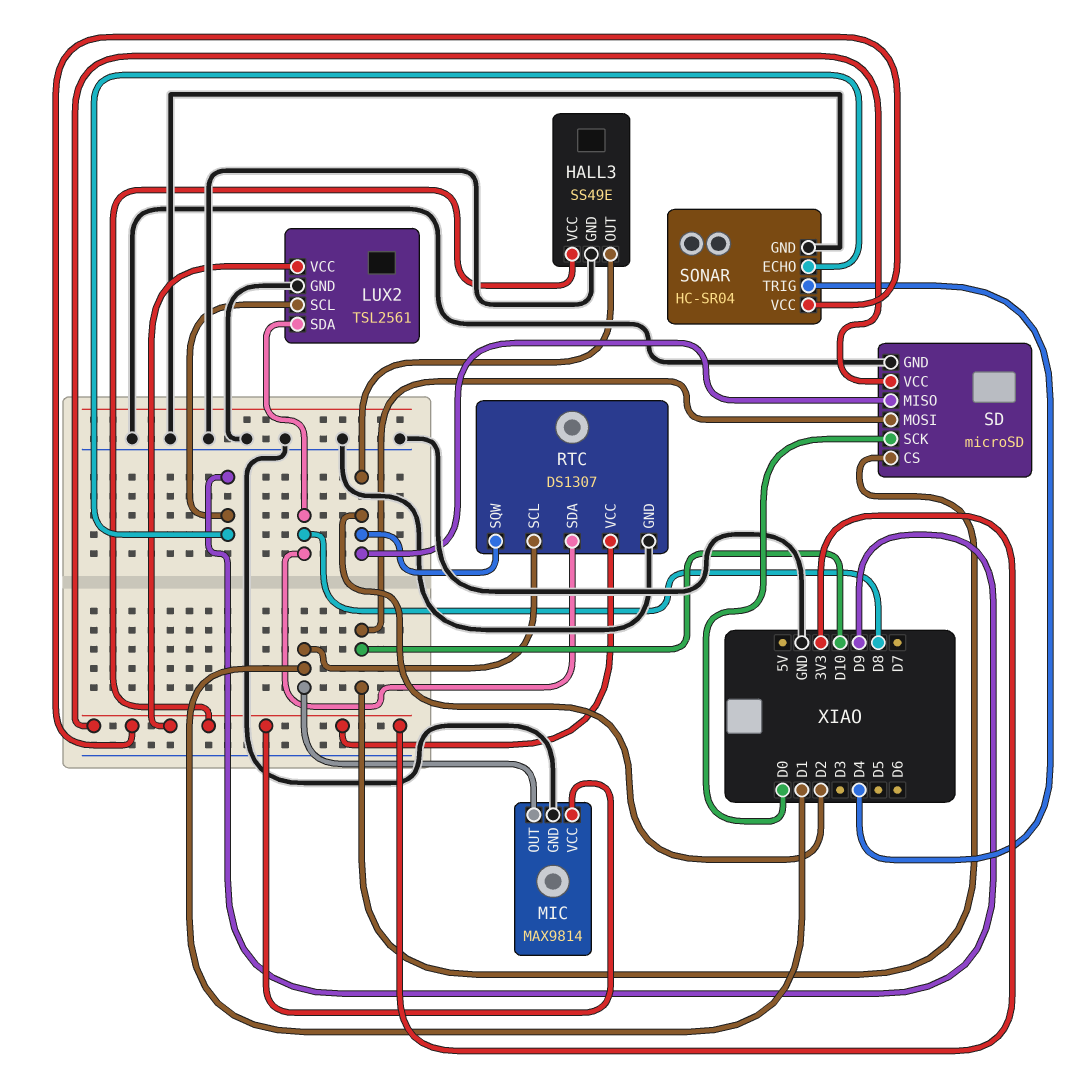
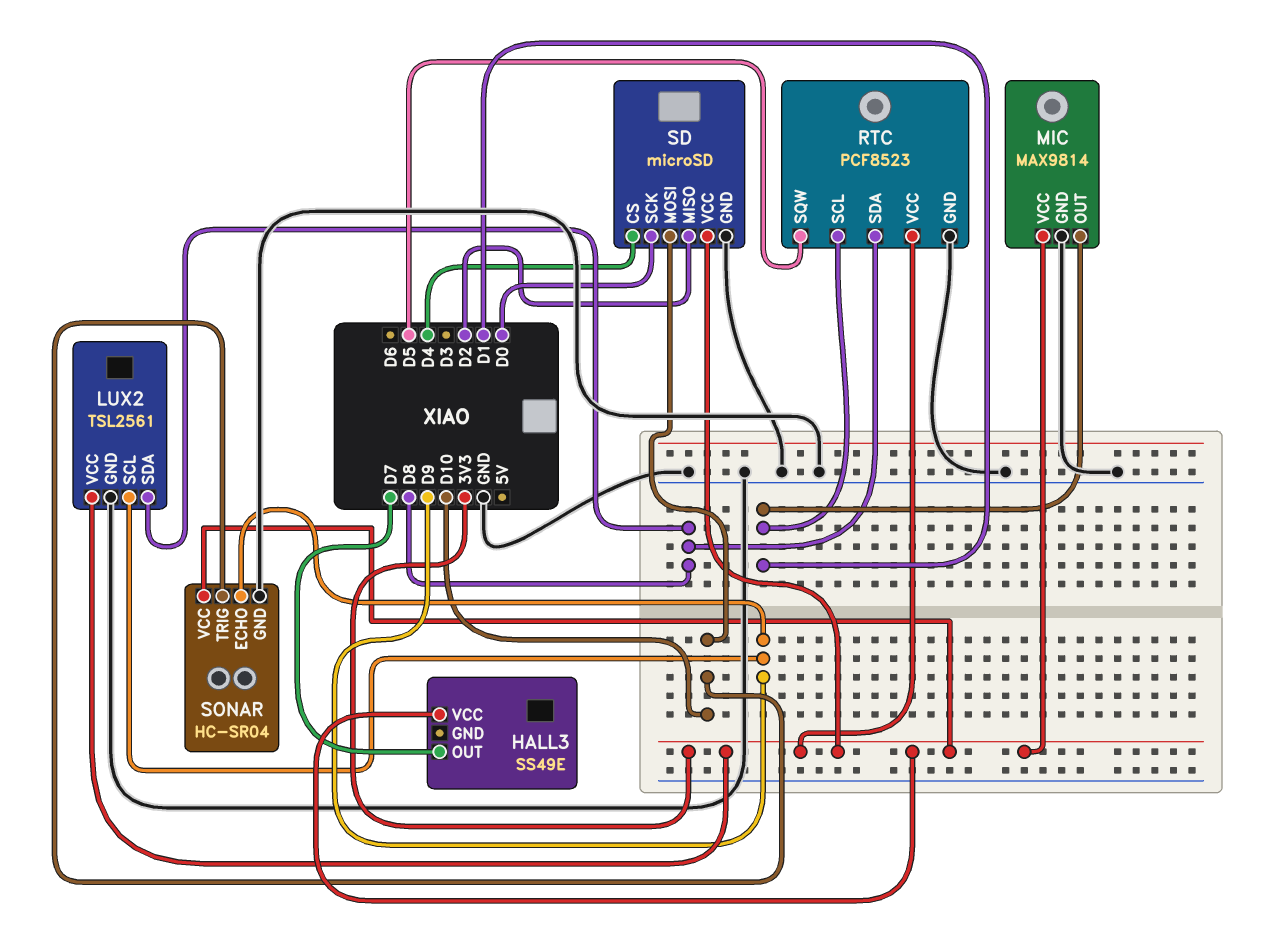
HALL3 pin GND: GND -> none
HALL3 pin OUT: D2 -> D7
RTC: DS1307 -> PCF8523
RTC pin SQW: D2 -> D5
SD pin CS: D10 -> D4
SONAR pin TRIG: D4 -> D10

